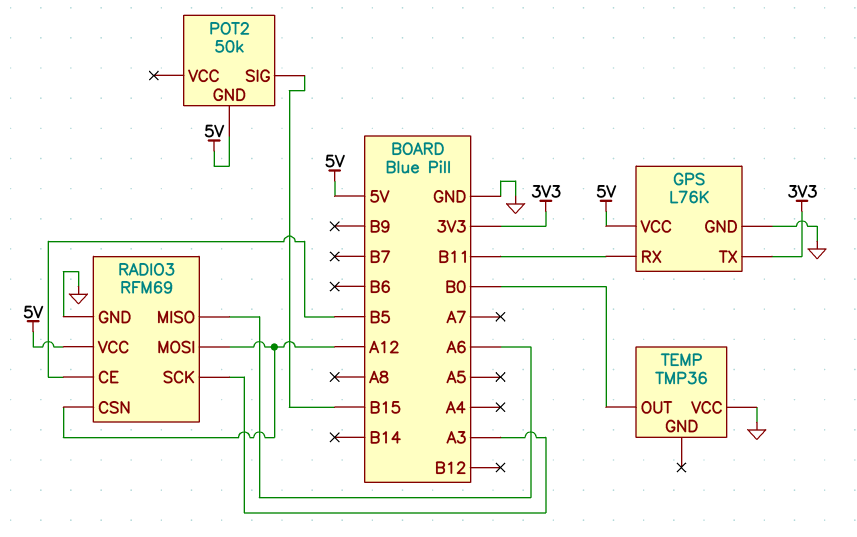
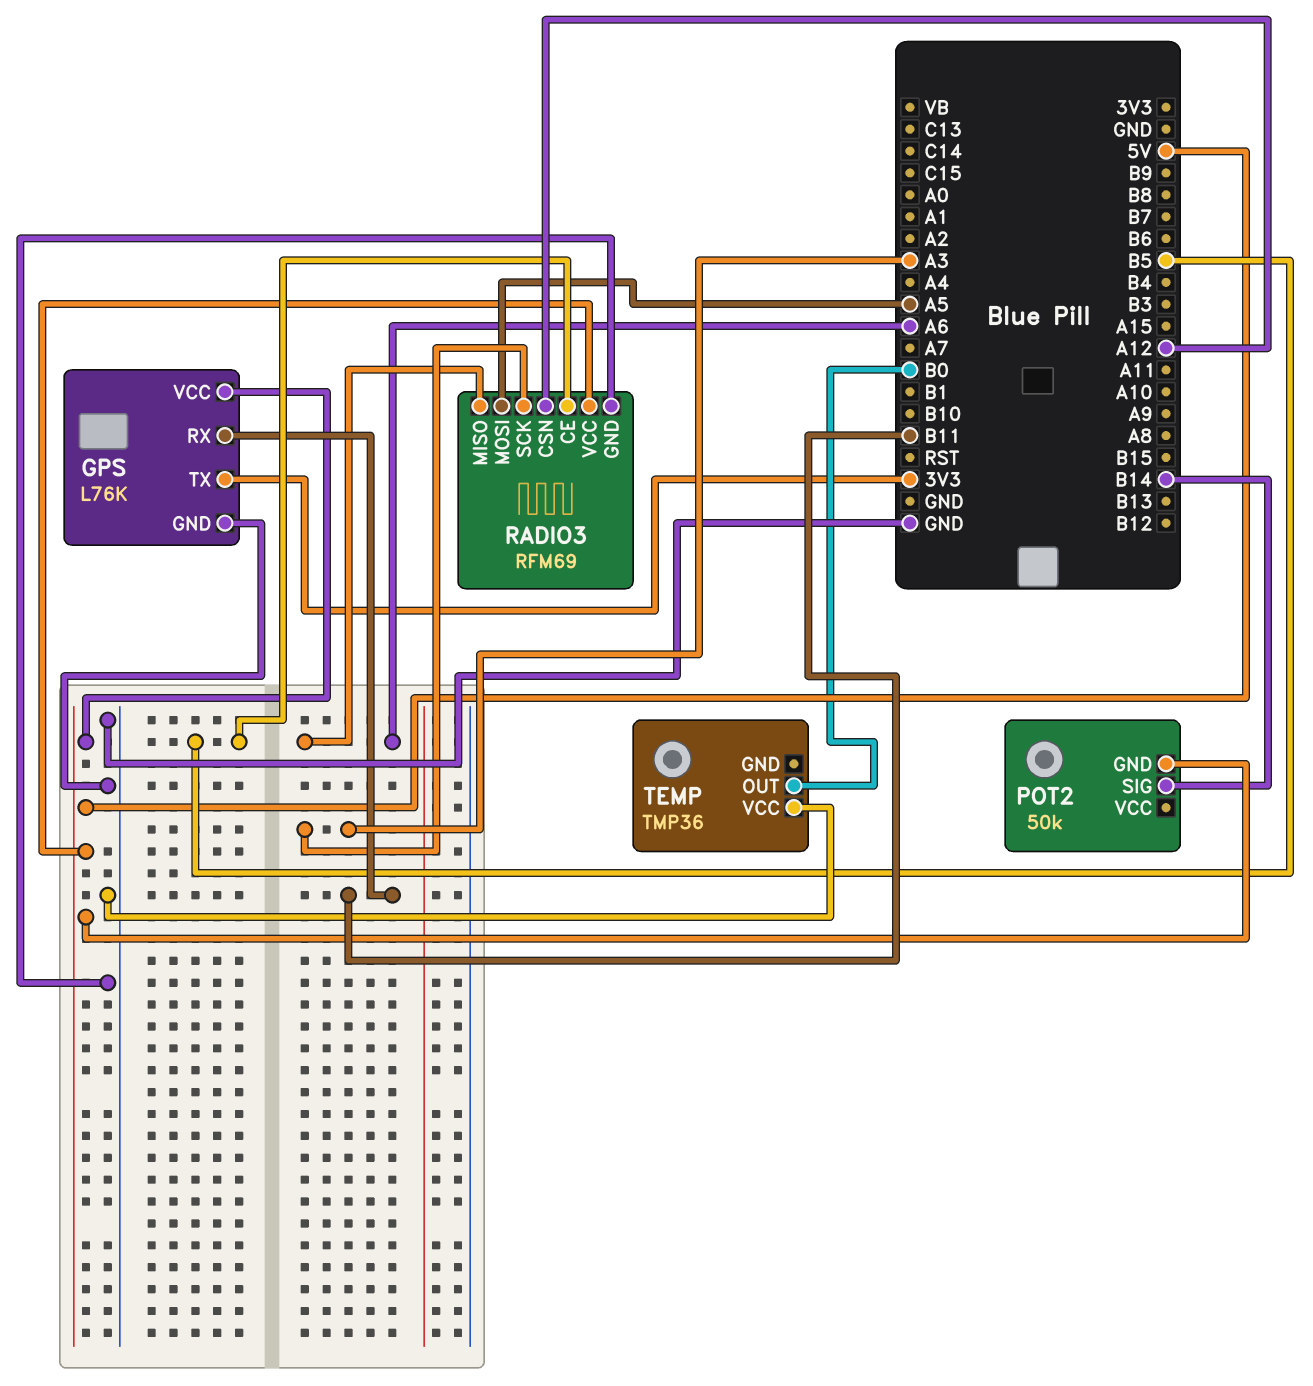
POT2 pin SIG: B15 -> B14
RADIO3 pin MOSI: A12 -> A5

